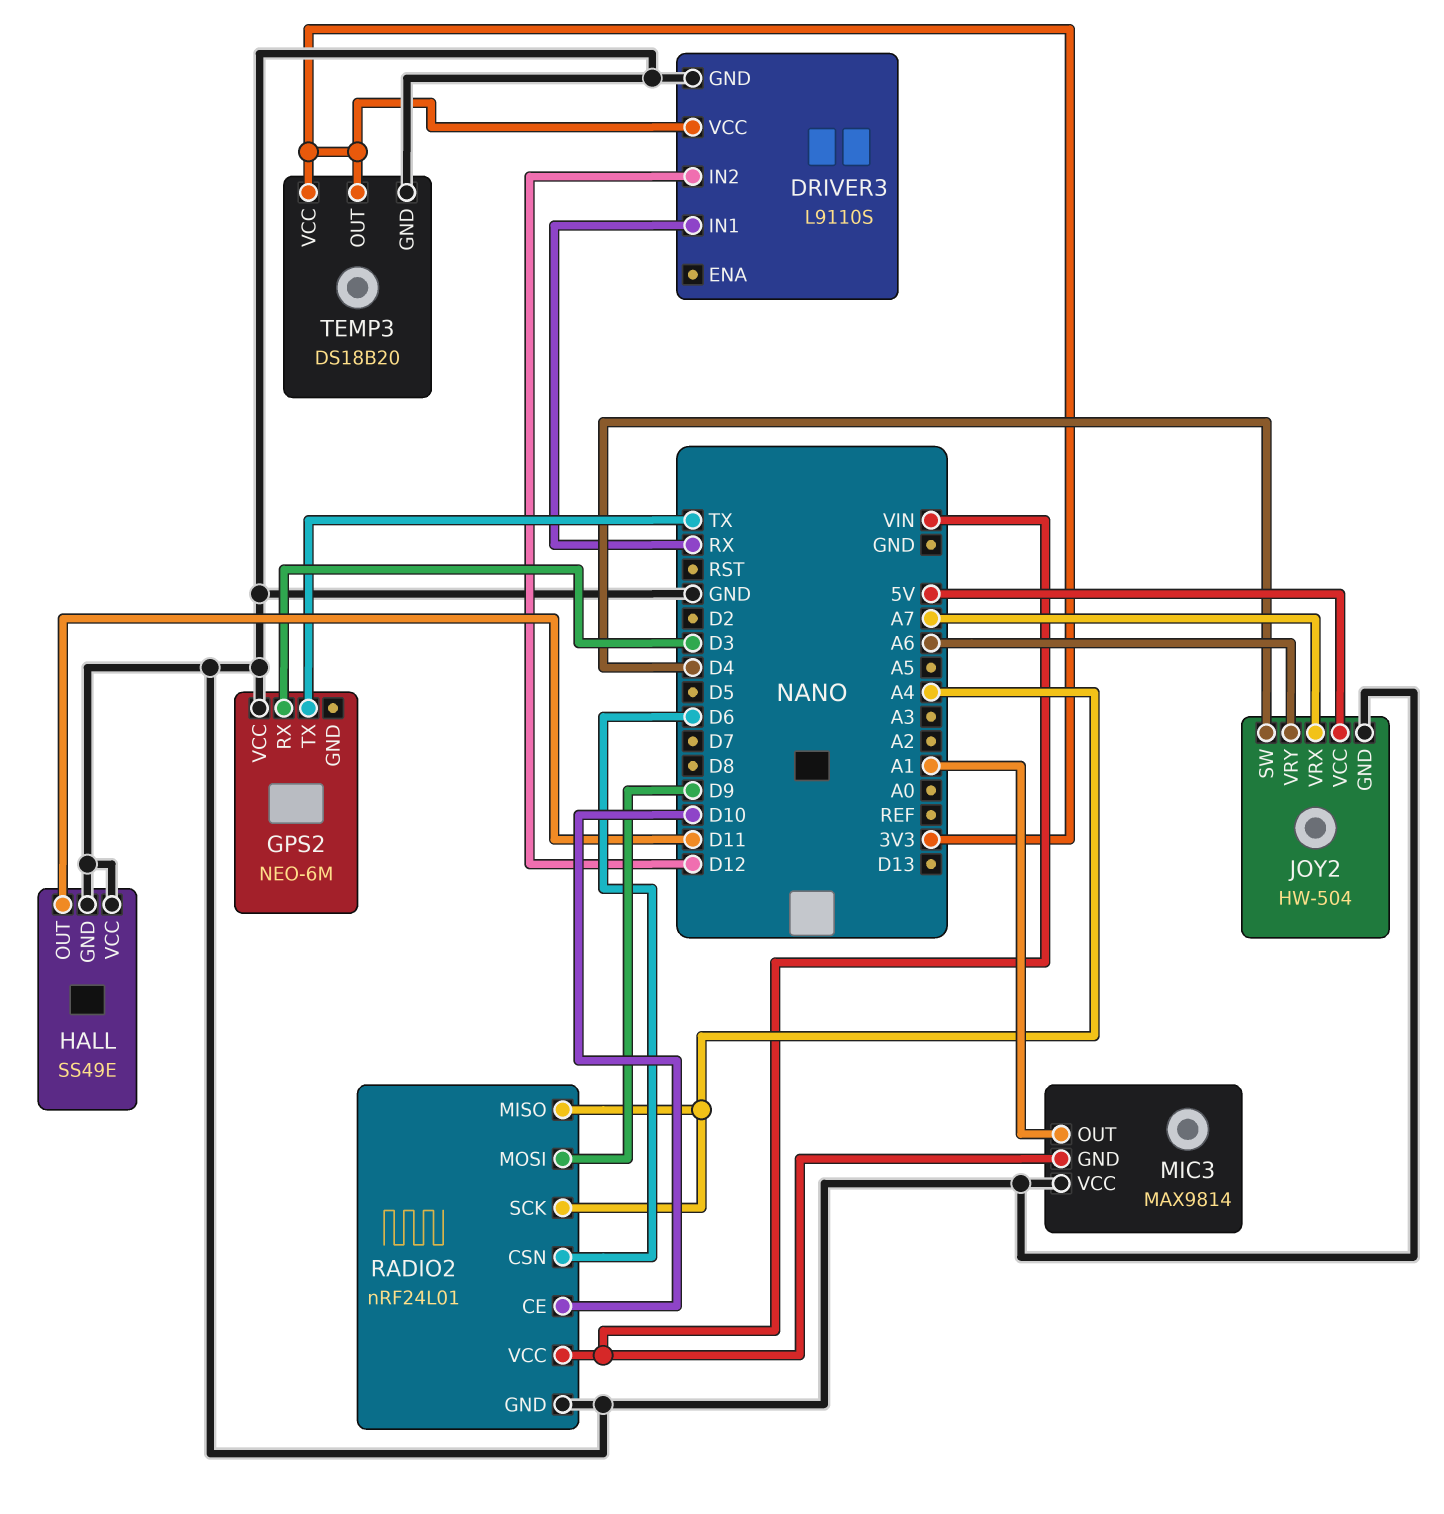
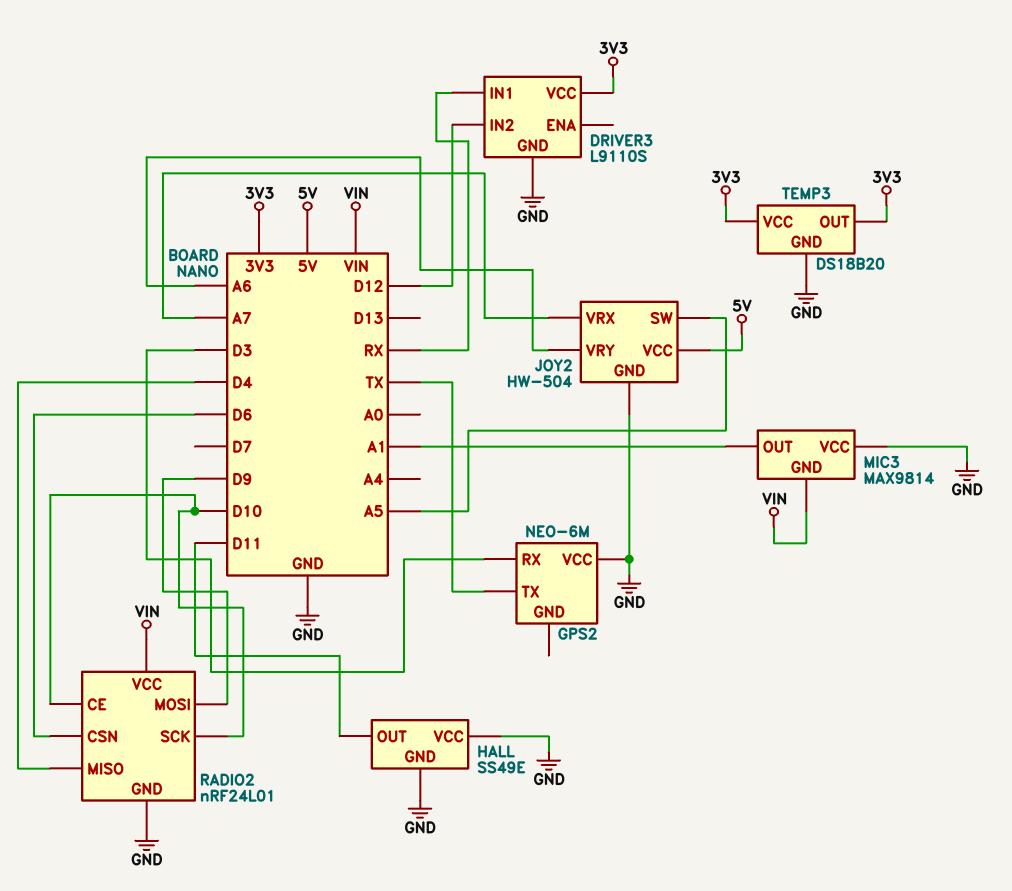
JOY2 pin SW: D4 -> A5
RADIO2 pin MISO: A4 -> D4
RADIO2 pin SCK: A4 -> D10

